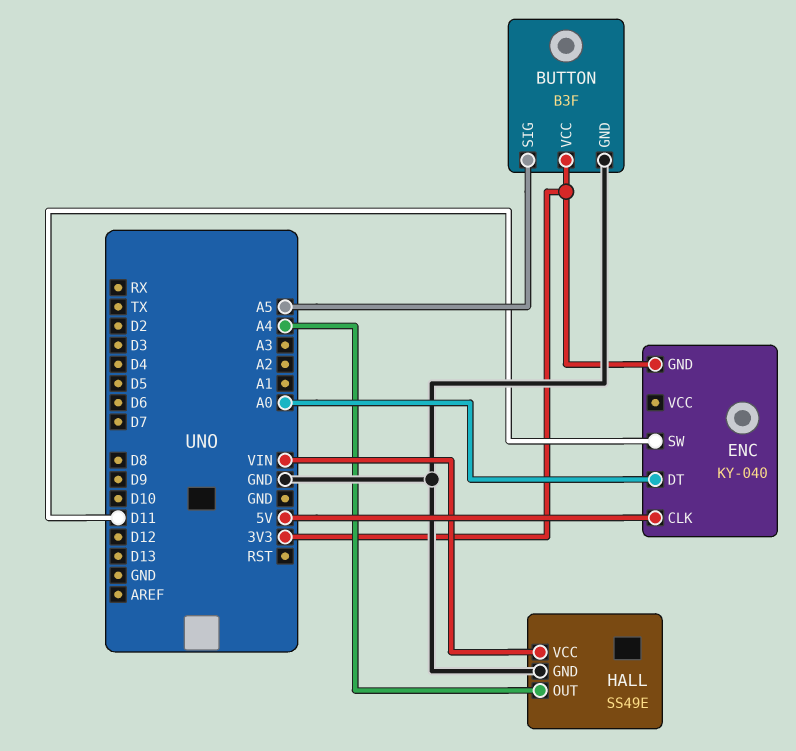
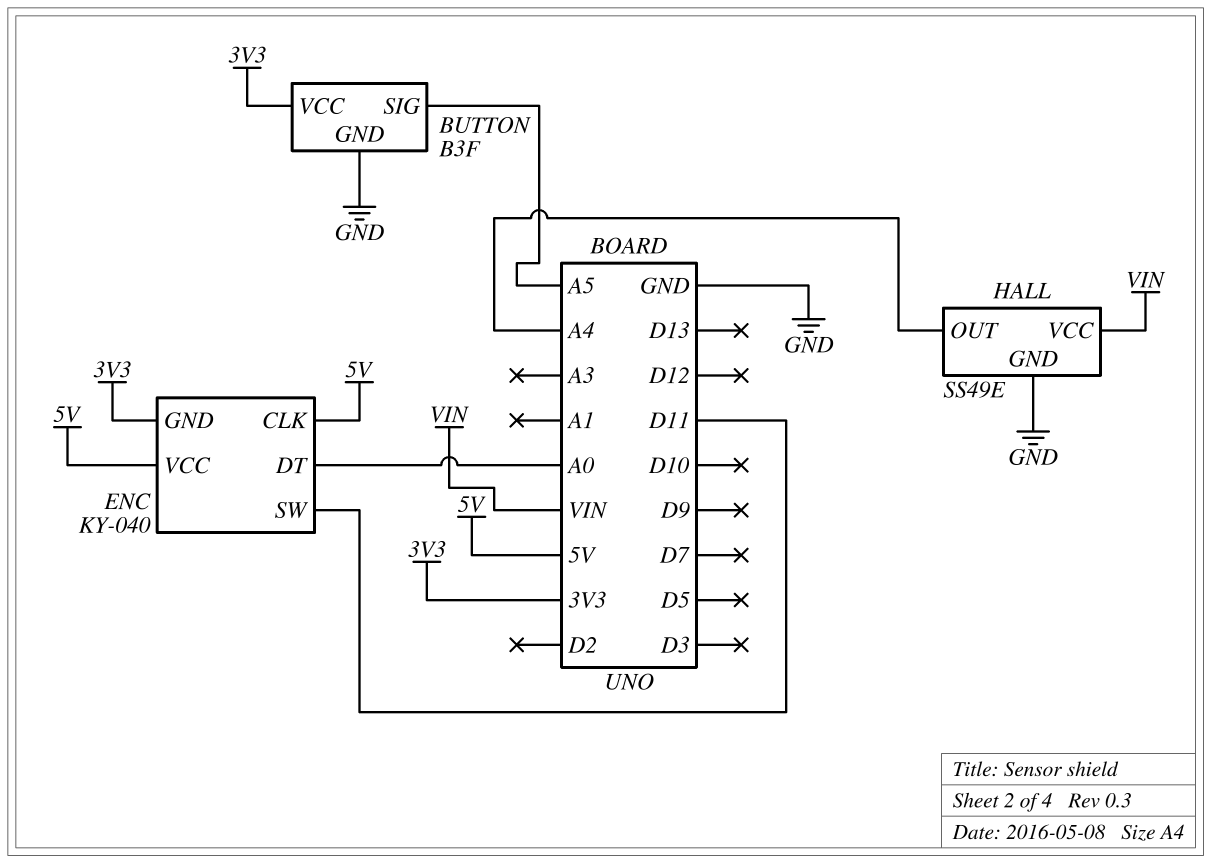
ENC pin VCC: none -> 5V

